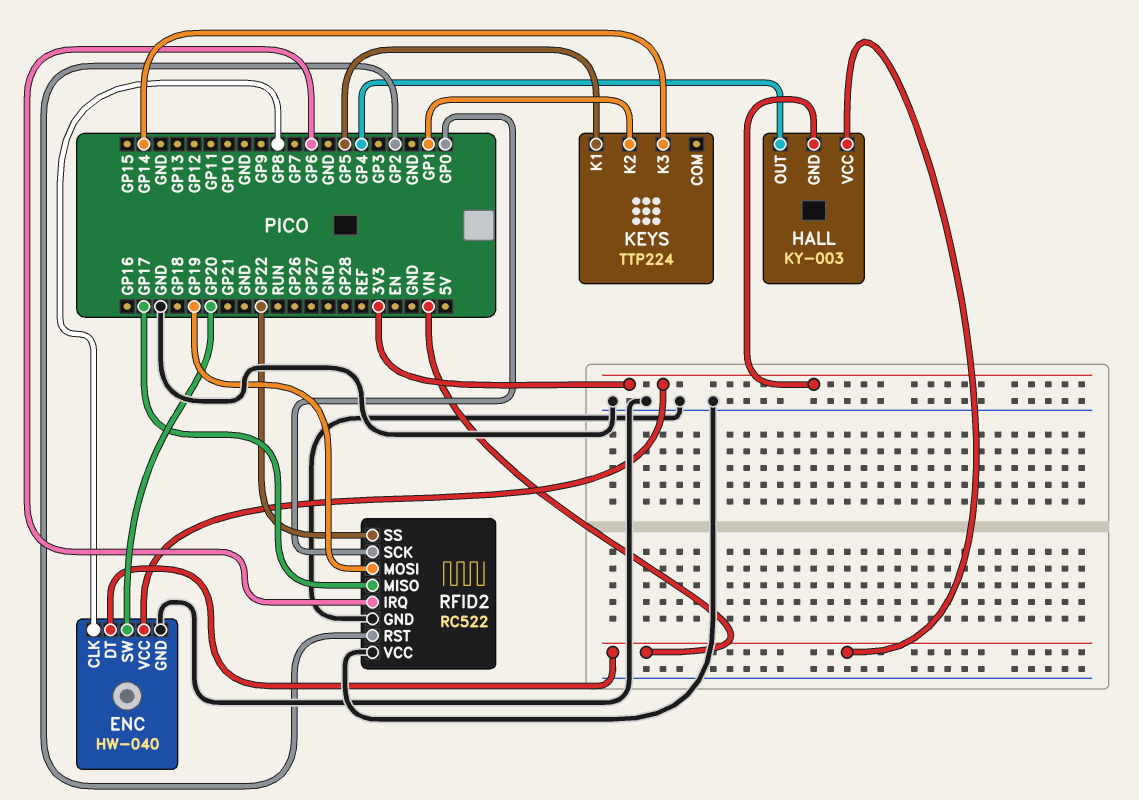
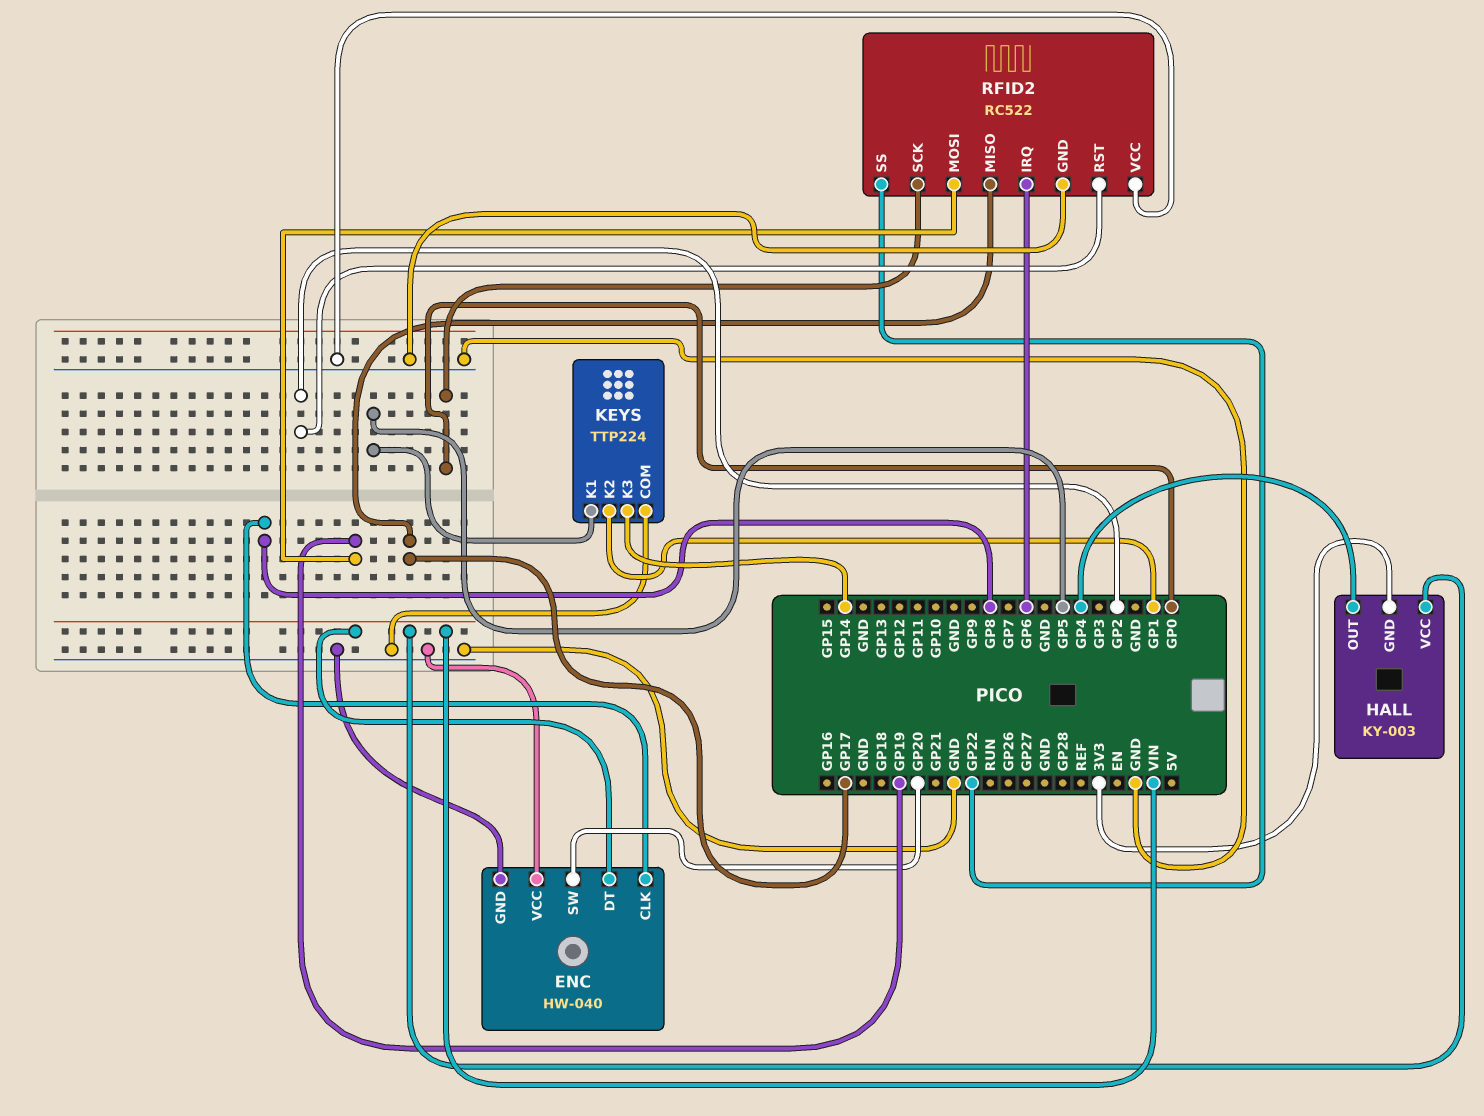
ENC pin VCC: 3V3 -> GND
KEYS pin COM: none -> GND

